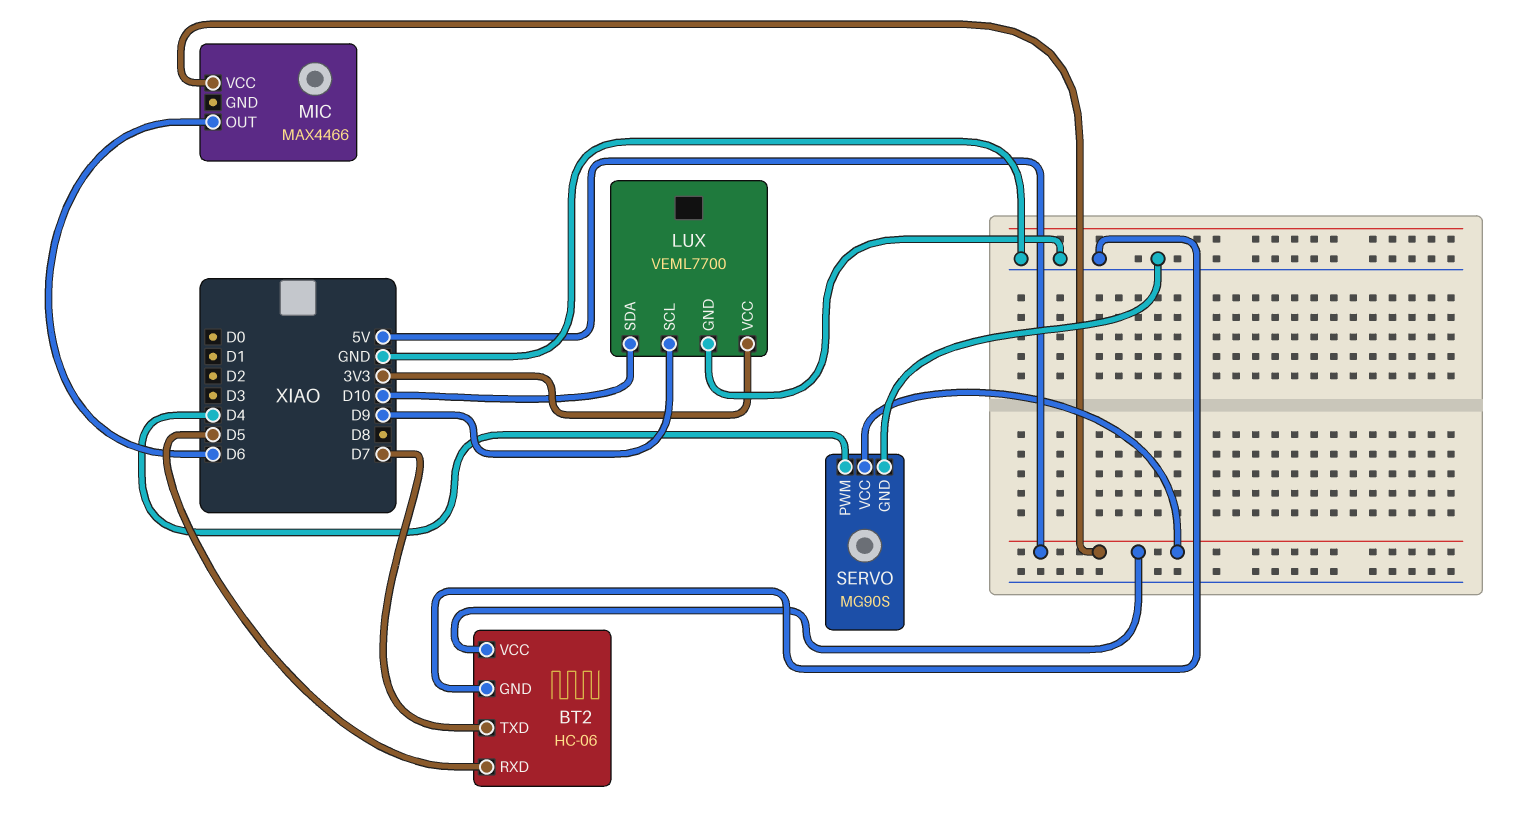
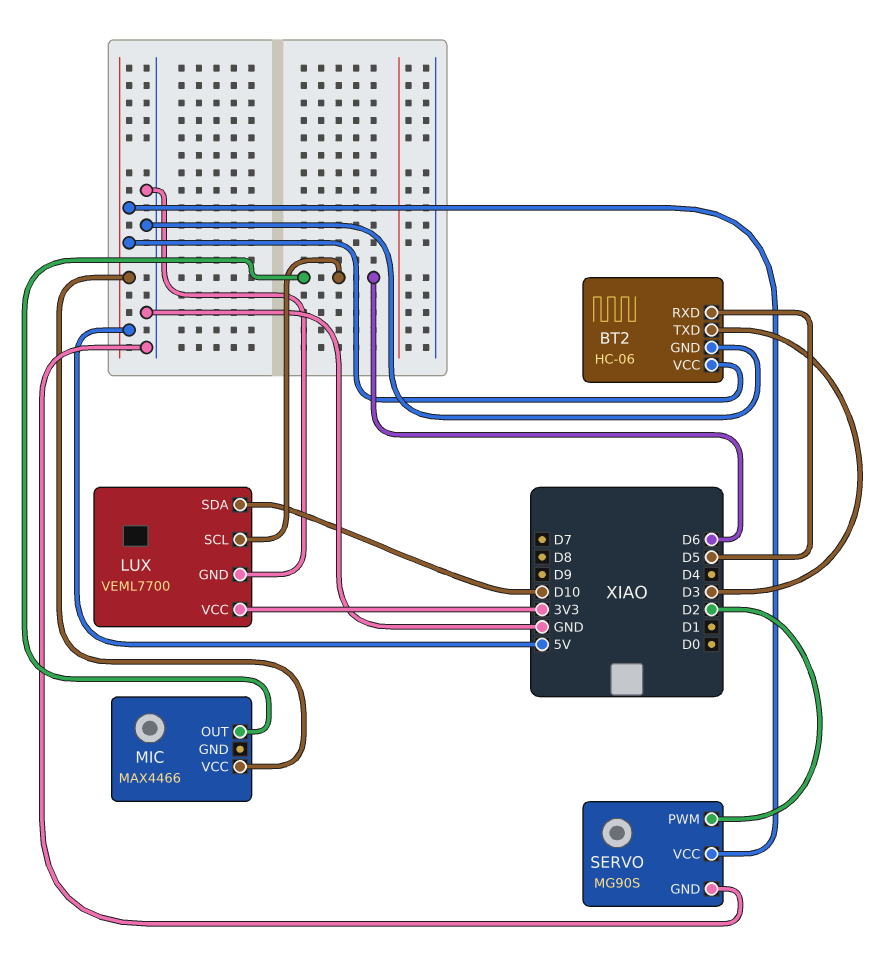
BT2 pin TXD: D7 -> D3
LUX pin SCL: D9 -> D6
SERVO pin PWM: D4 -> D2

